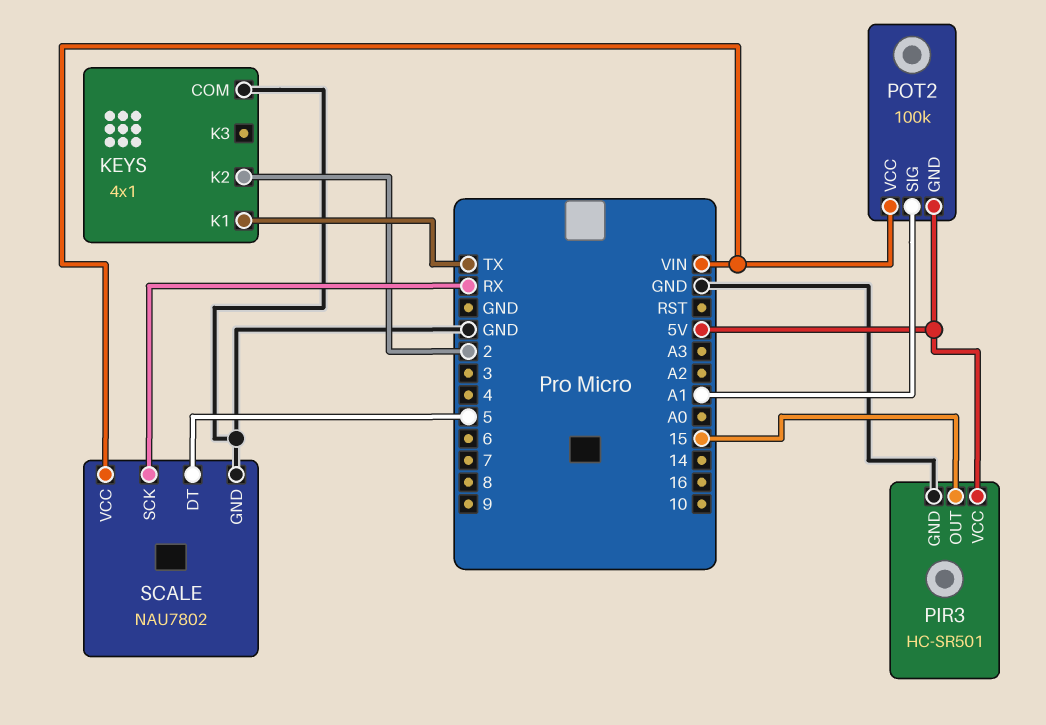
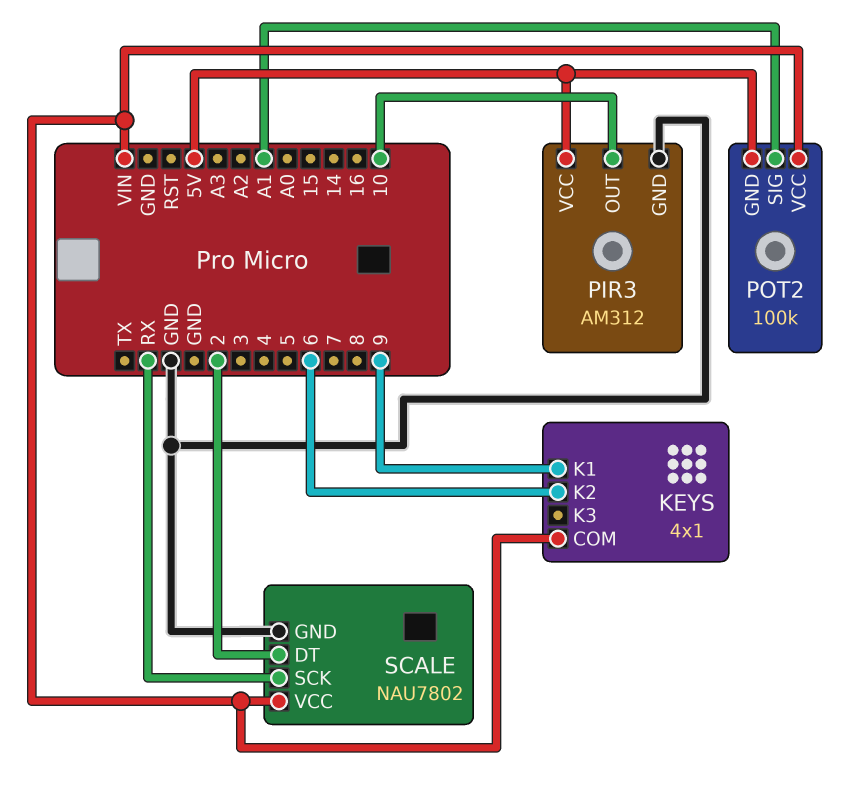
KEYS pin COM: GND -> VIN
KEYS pin K1: TX -> 9
KEYS pin K2: 2 -> 6
PIR3: HC-SR501 -> AM312
PIR3 pin OUT: 15 -> 10
SCALE pin DT: 5 -> 2

